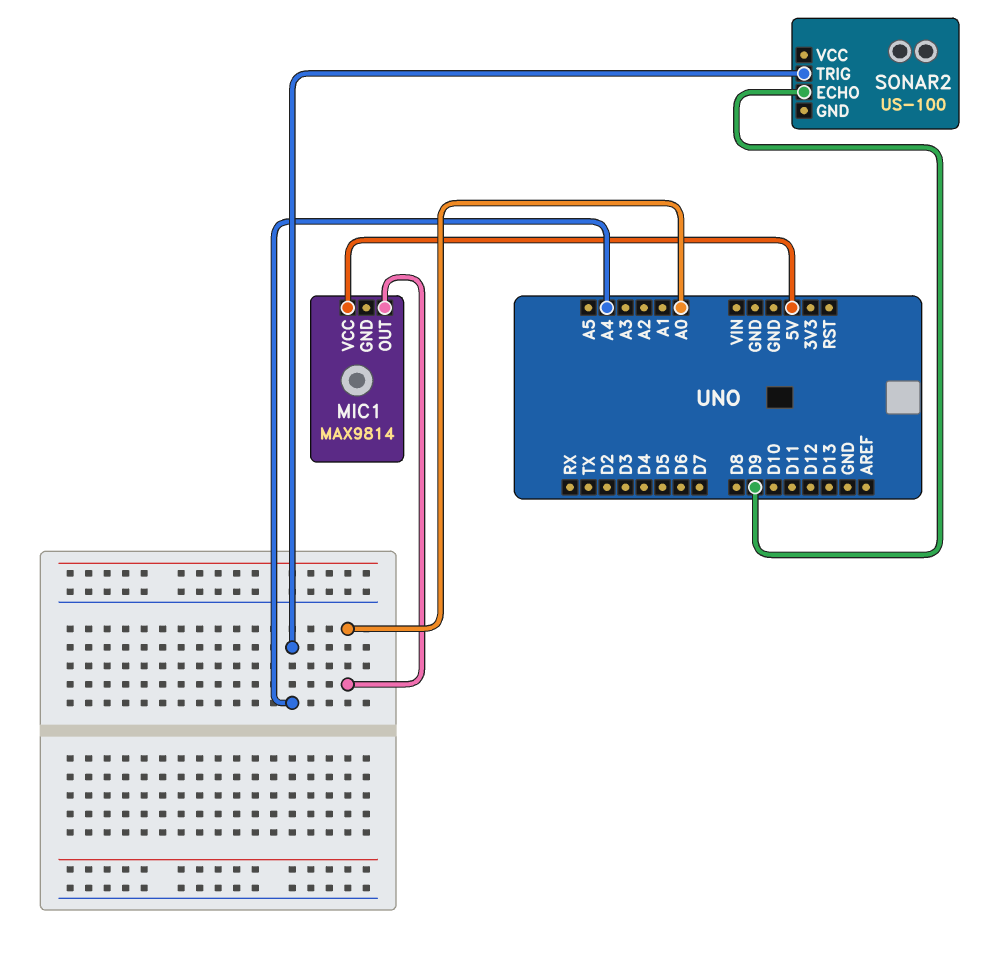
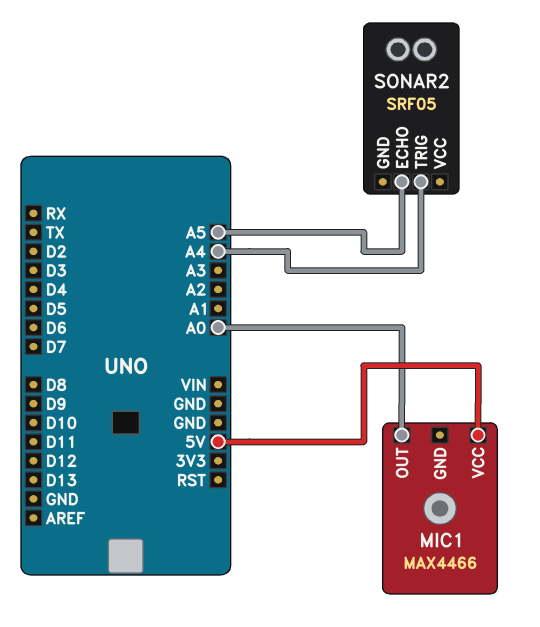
MIC1: MAX9814 -> MAX4466
SONAR2: US-100 -> SRF05
SONAR2 pin ECHO: D9 -> A5

